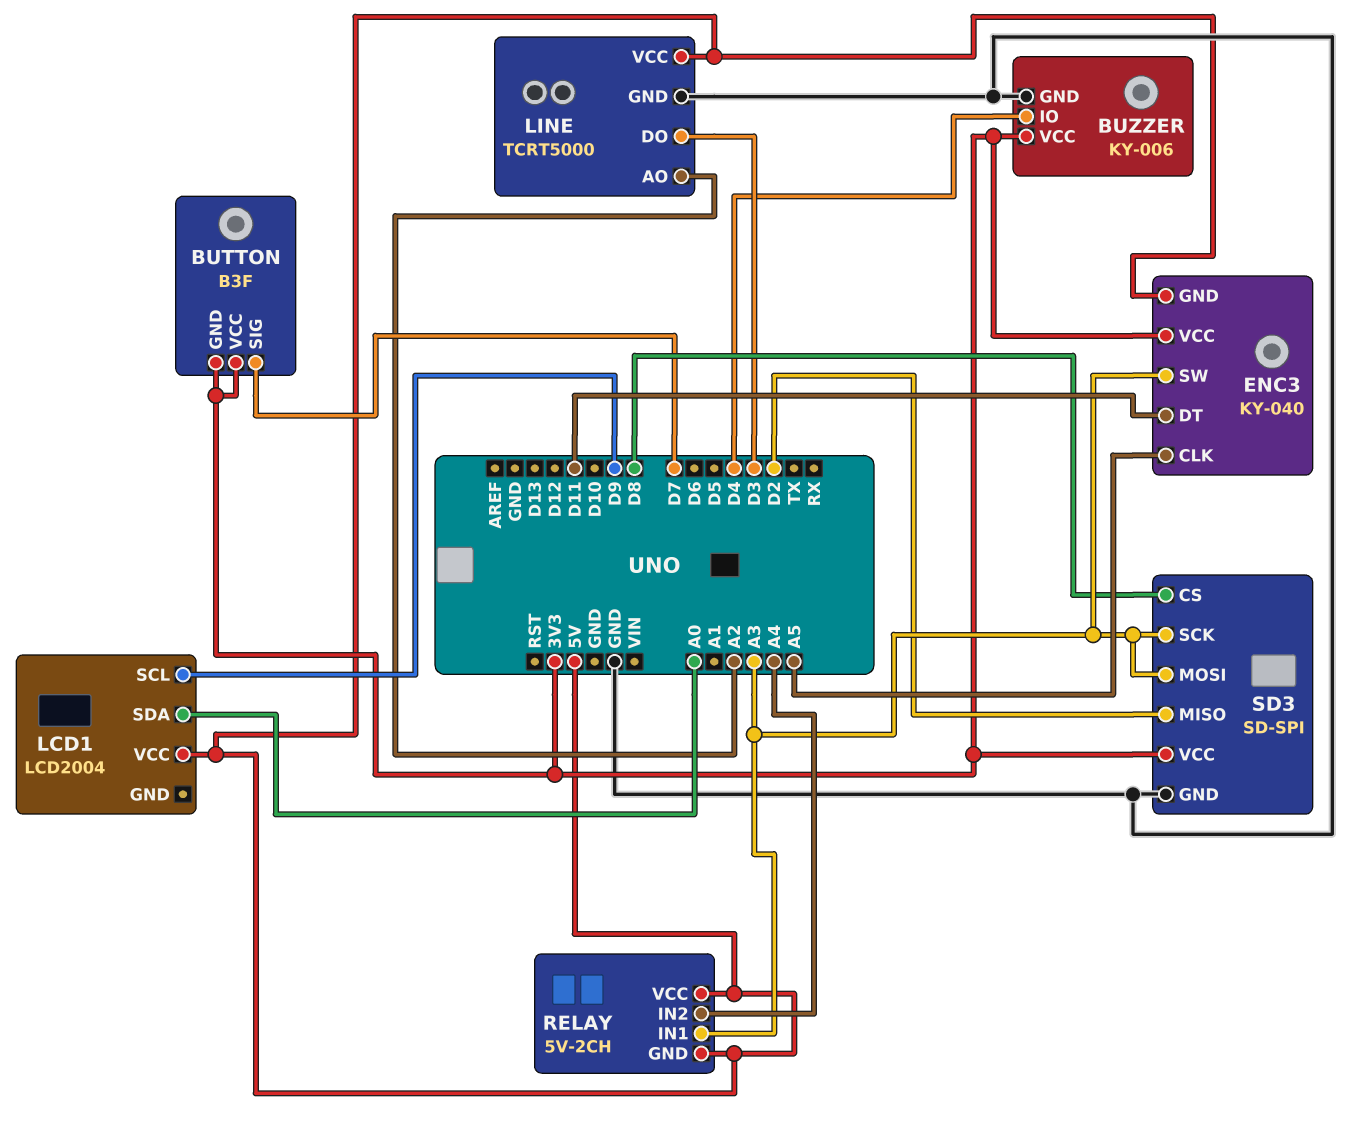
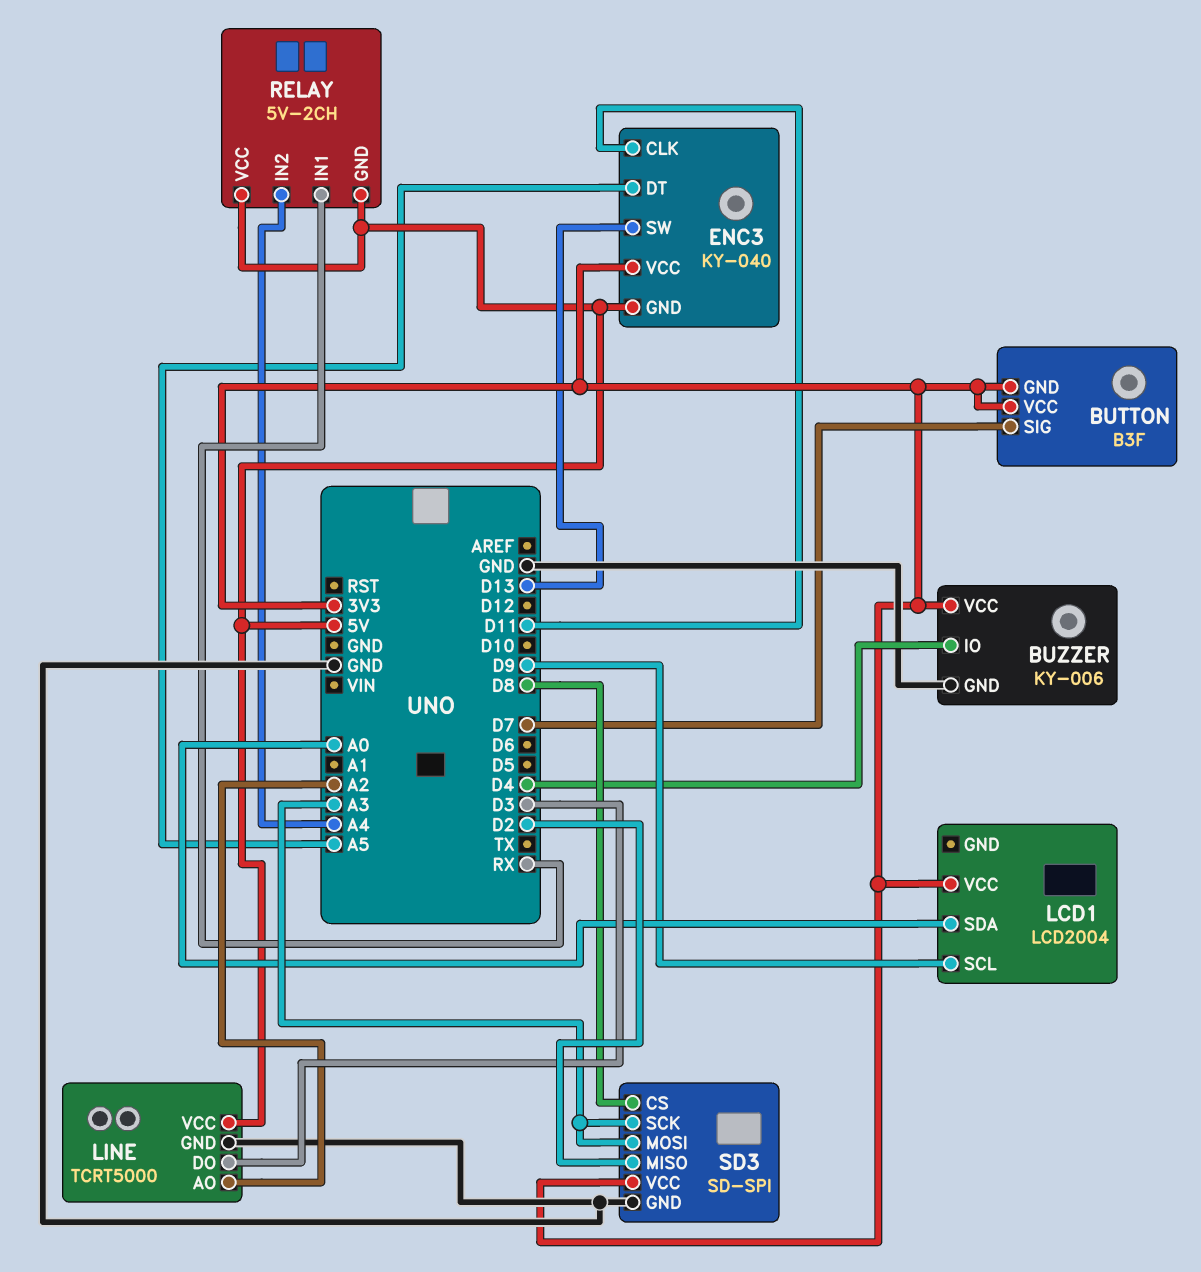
ENC3 pin CLK: A5 -> D11
ENC3 pin DT: D11 -> A5
ENC3 pin SW: A3 -> D13
LCD1 pin VCC: 5V -> 3V3
RELAY pin IN1: A3 -> RX

